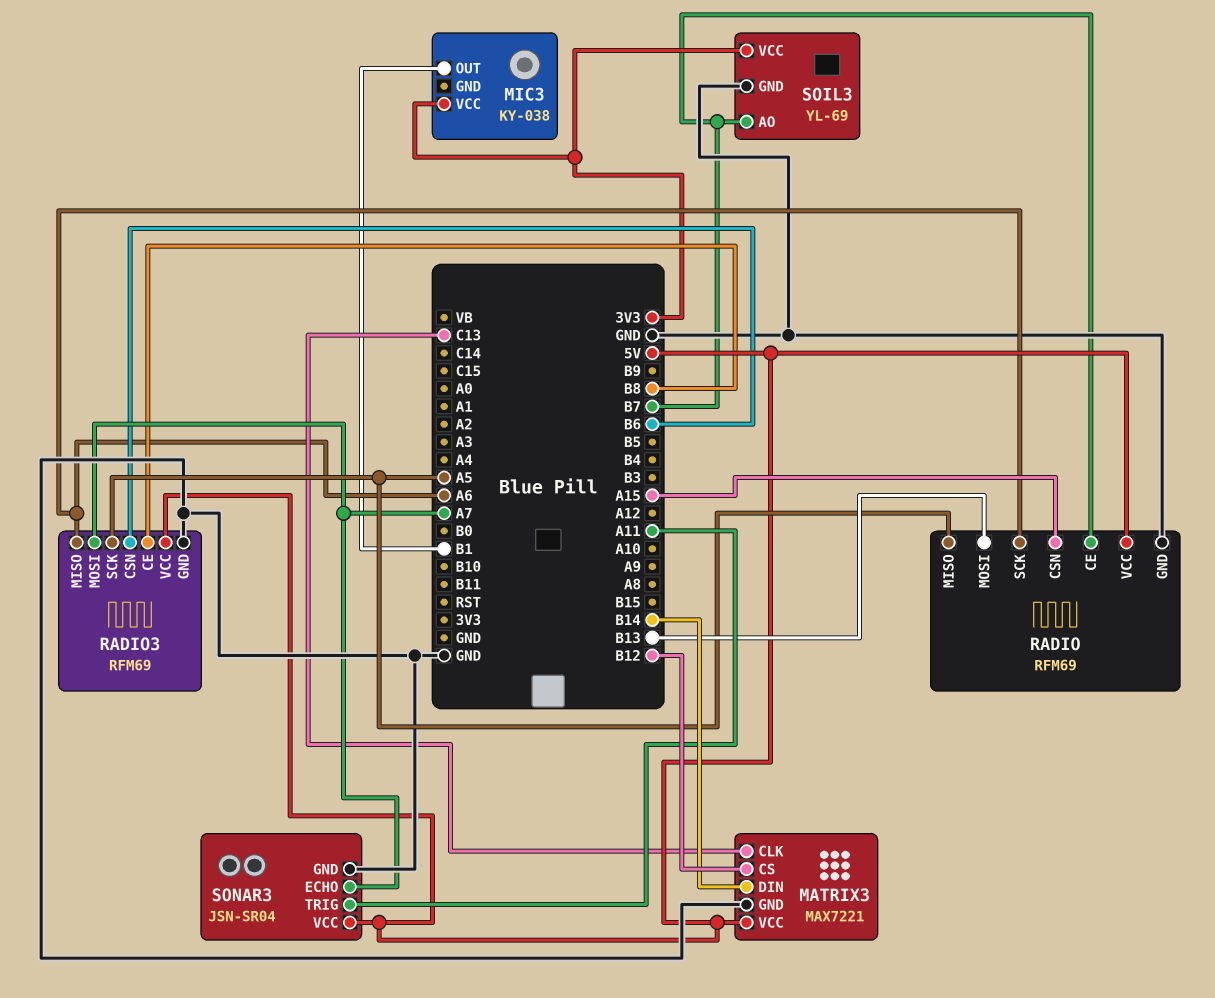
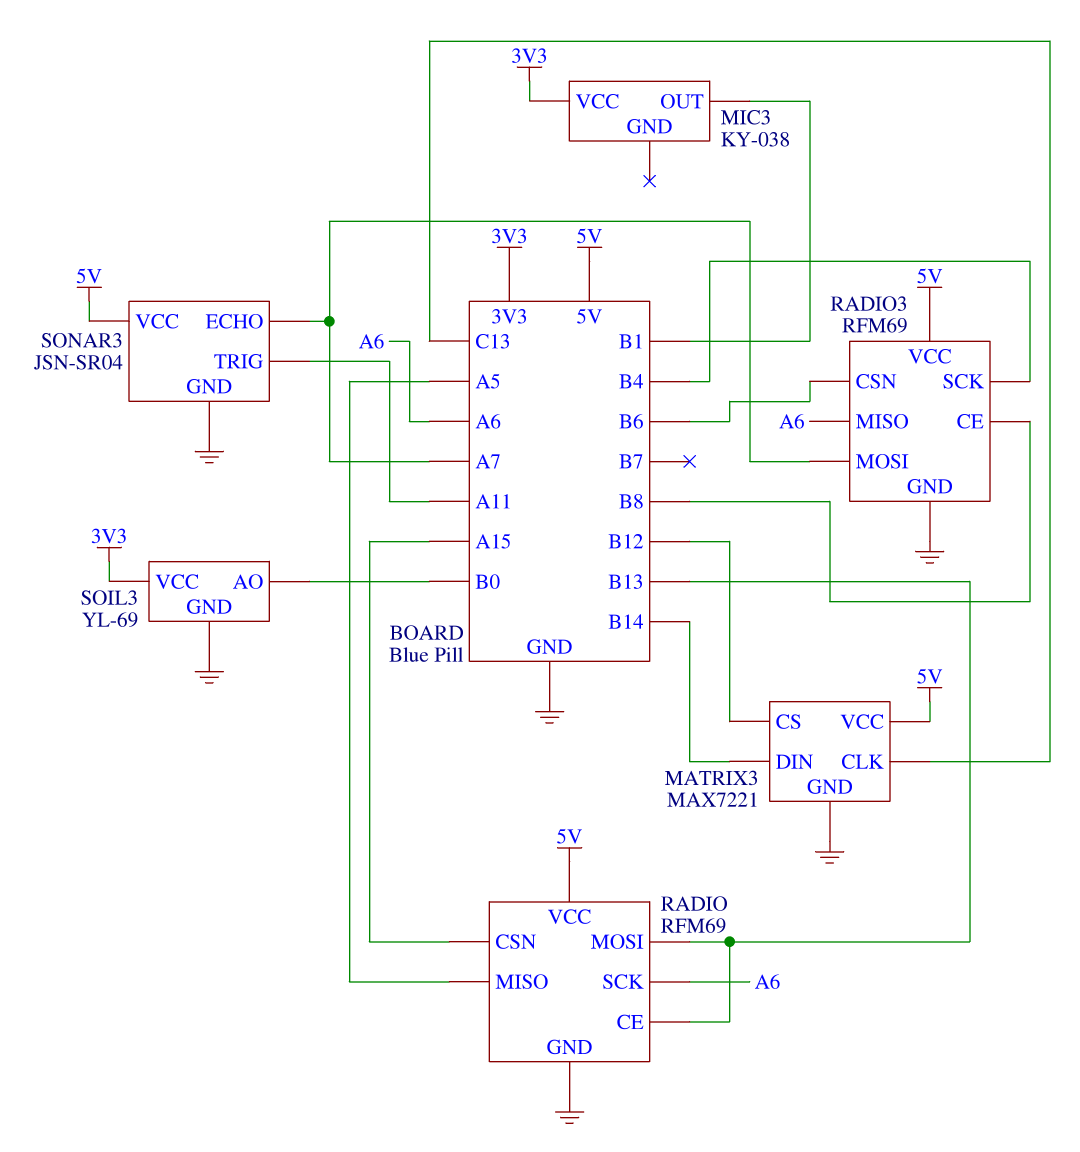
RADIO pin CE: B7 -> B13
RADIO3 pin SCK: A5 -> B4
SOIL3 pin AO: B7 -> B0

